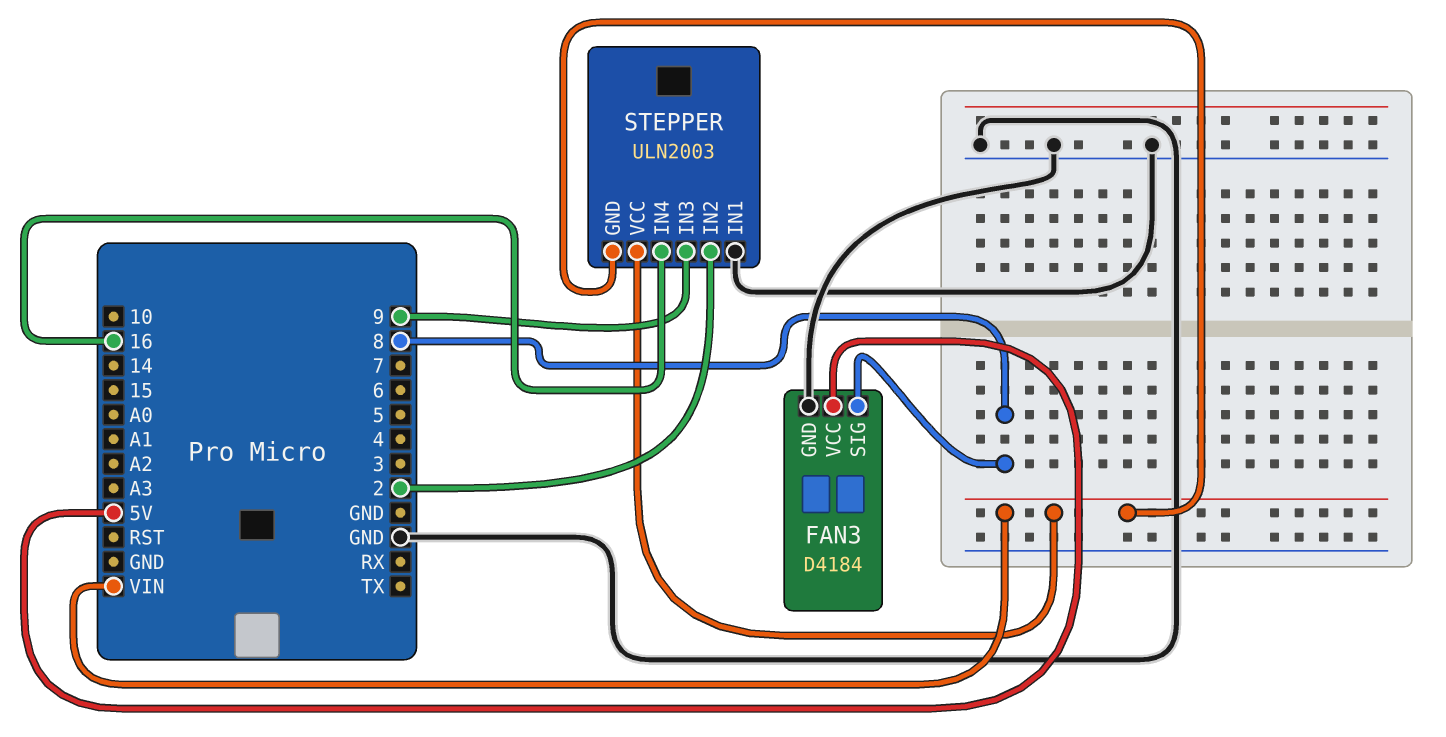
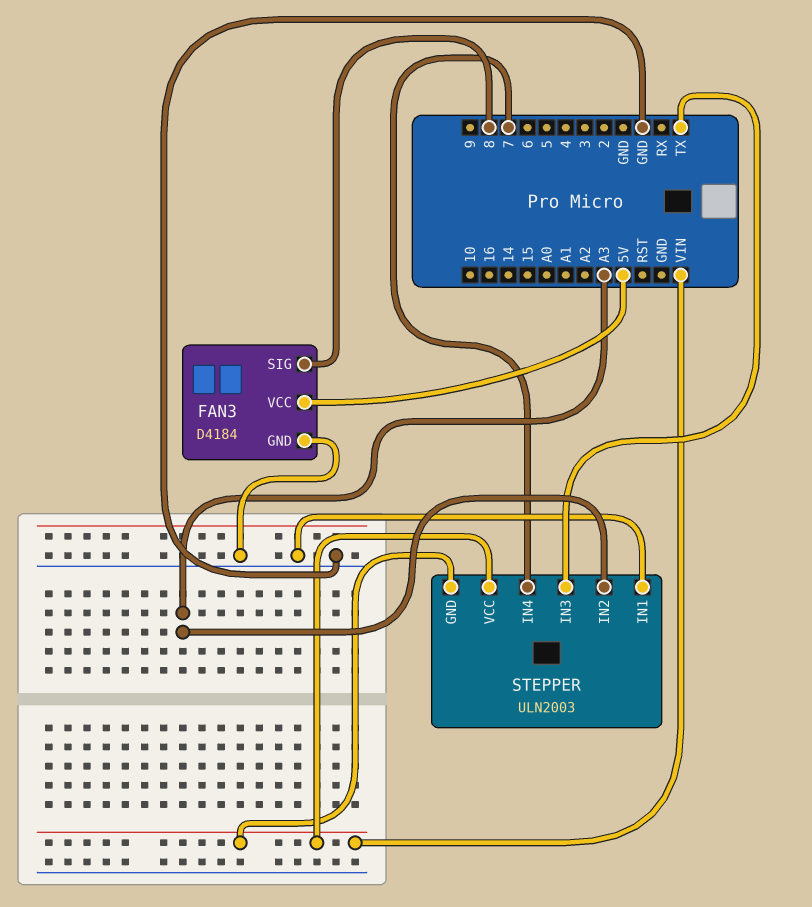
STEPPER pin IN2: 2 -> A3
STEPPER pin IN3: 9 -> TX
STEPPER pin IN4: 16 -> 7

